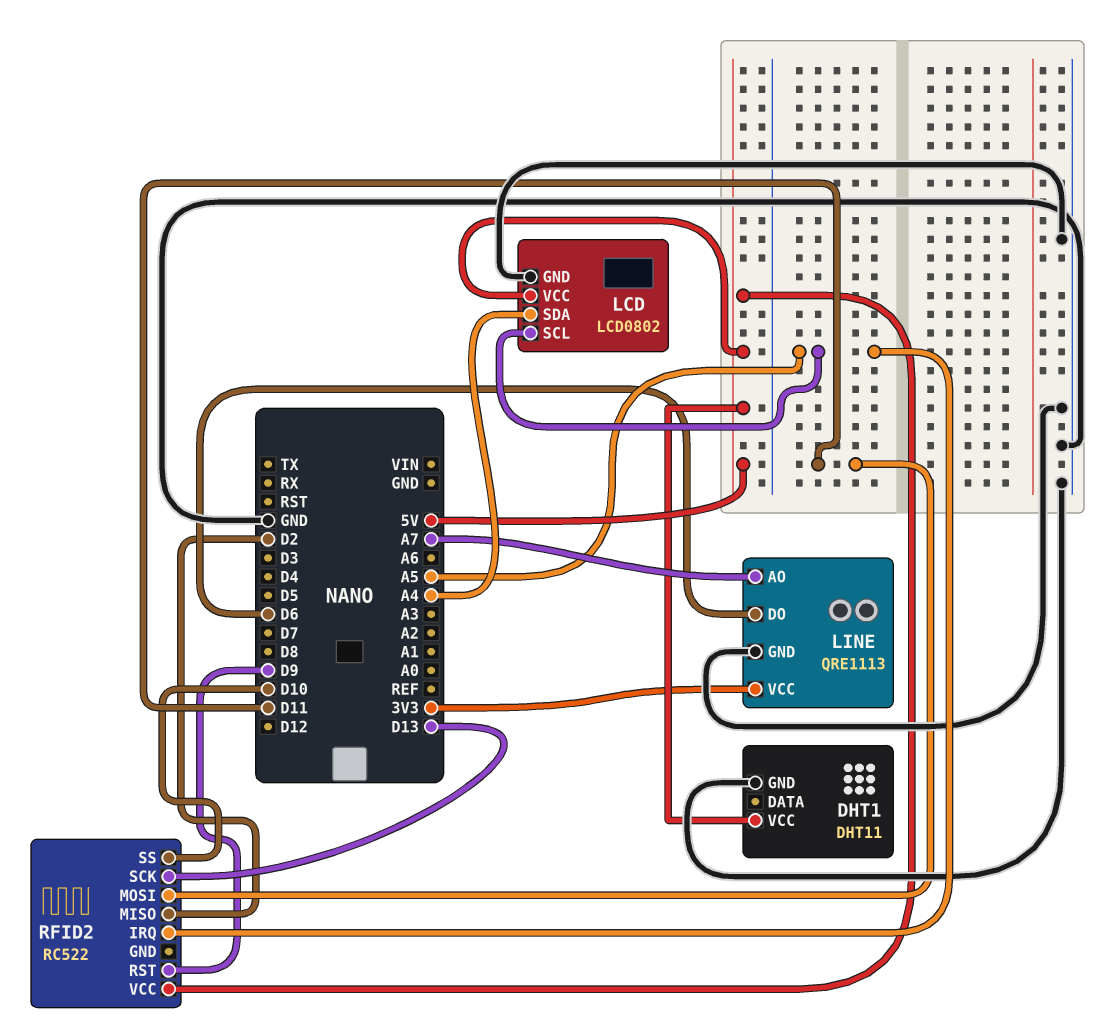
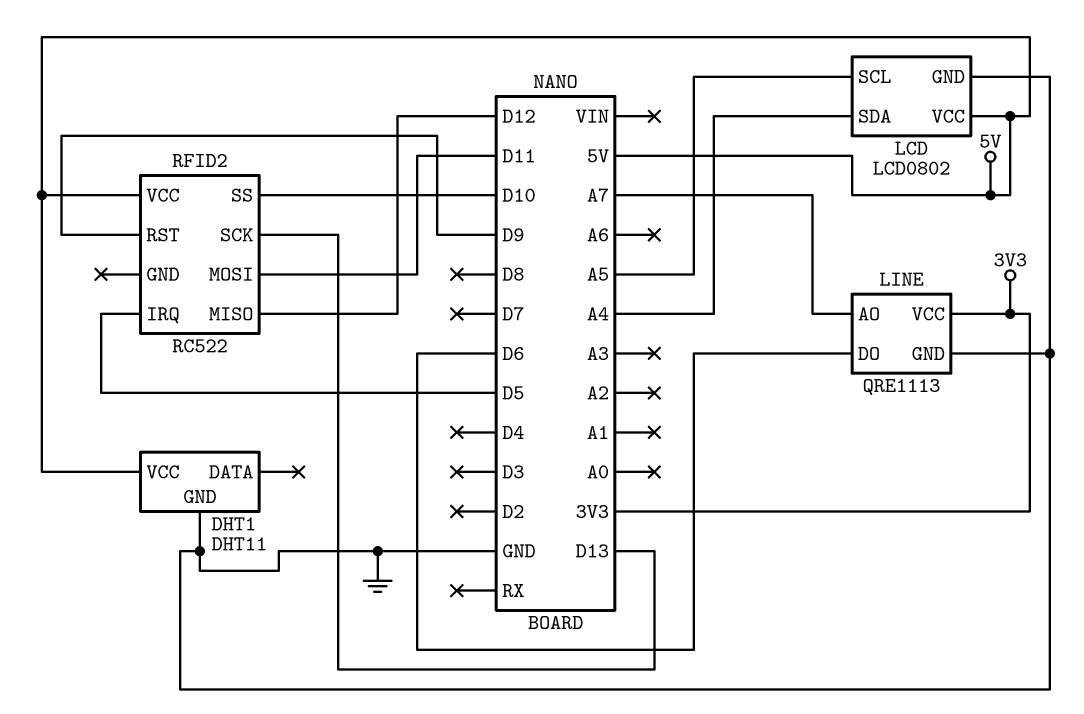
RFID2 pin IRQ: A5 -> D5
RFID2 pin MISO: D2 -> D12

